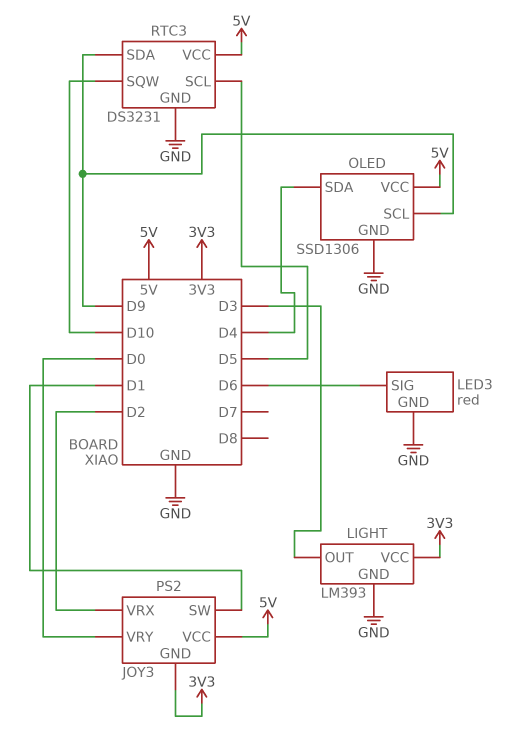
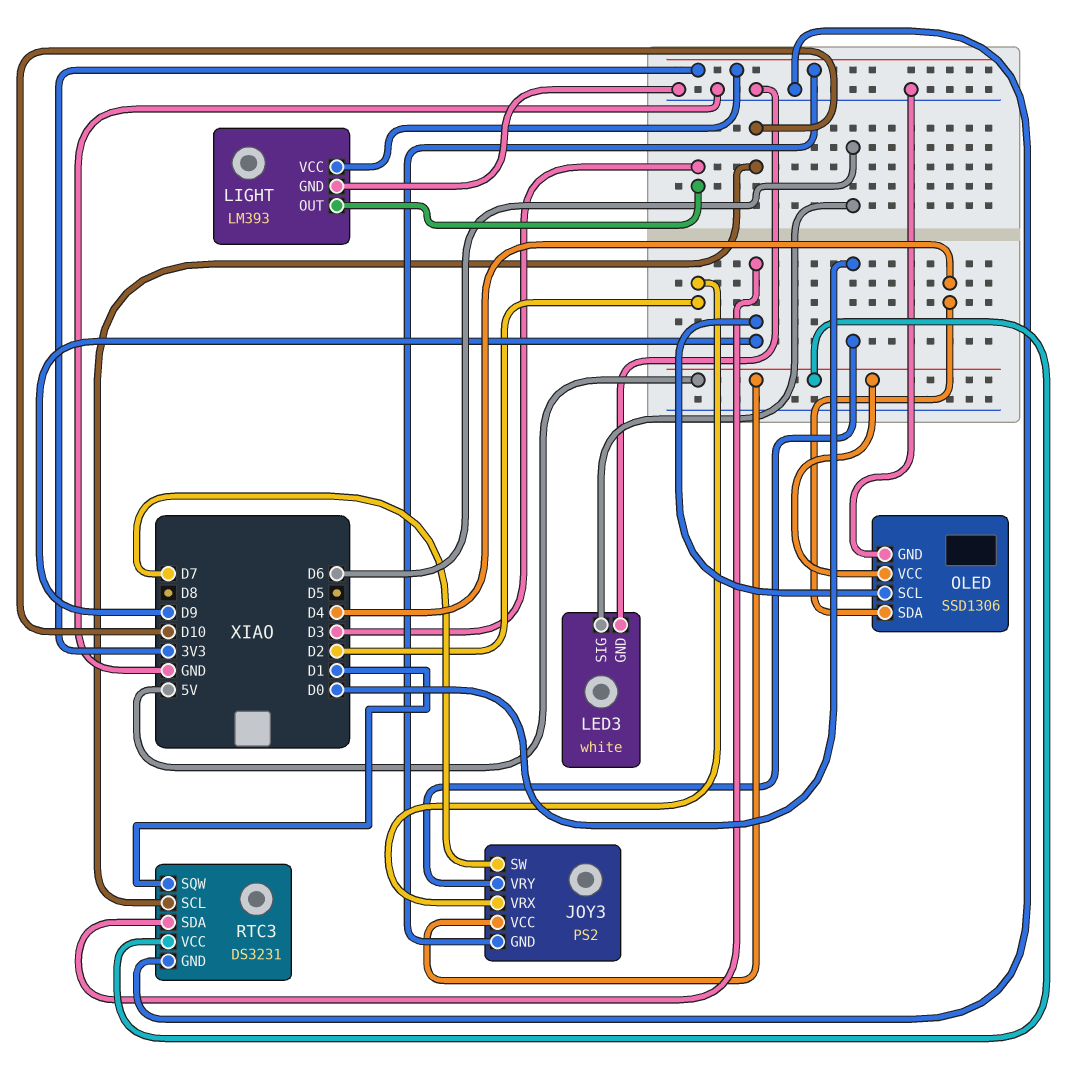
JOY3 pin SW: D1 -> D7
LED3: red -> white
RTC3 pin SCL: D5 -> D10
RTC3 pin SQW: D10 -> D1

